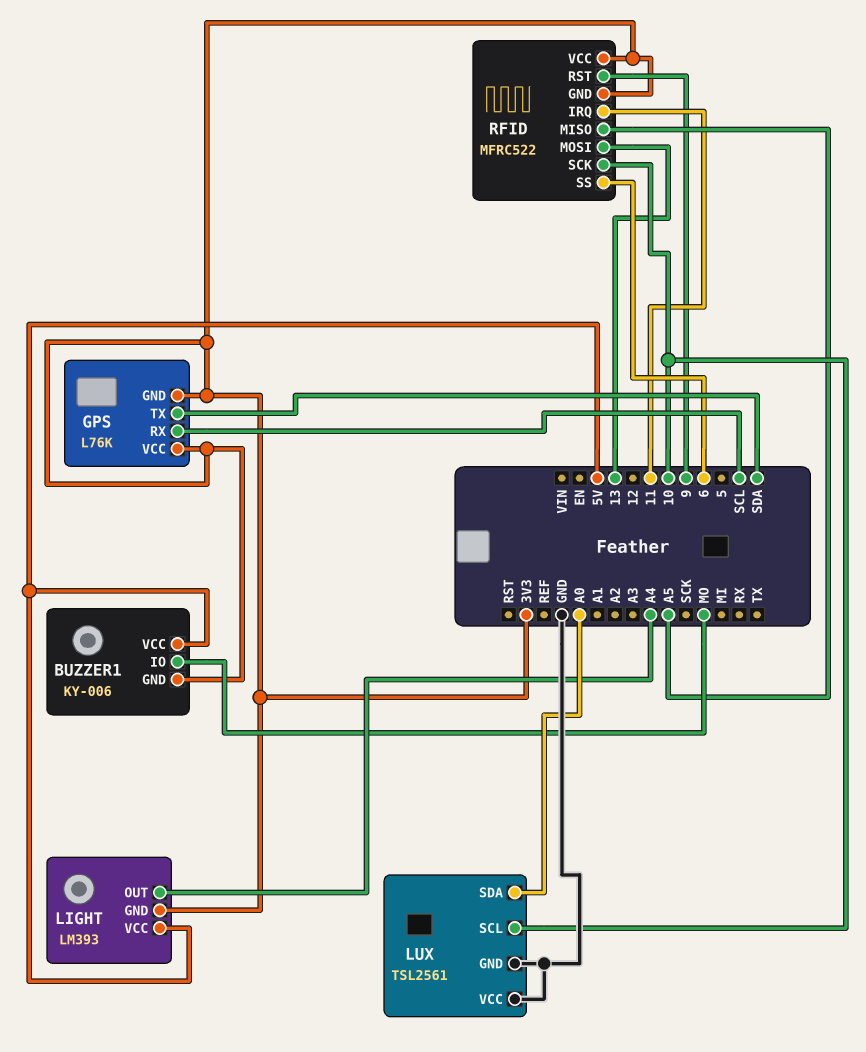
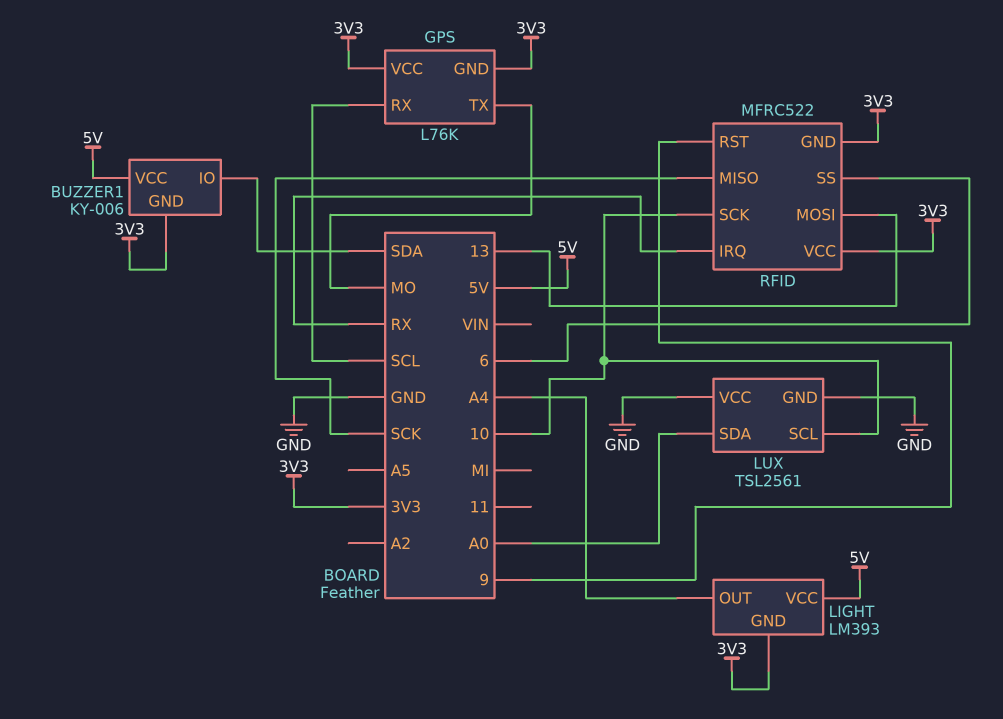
BUZZER1 pin IO: MO -> SDA
GPS pin TX: SDA -> MO
RFID pin IRQ: 11 -> RX
RFID pin MISO: A5 -> SCK

